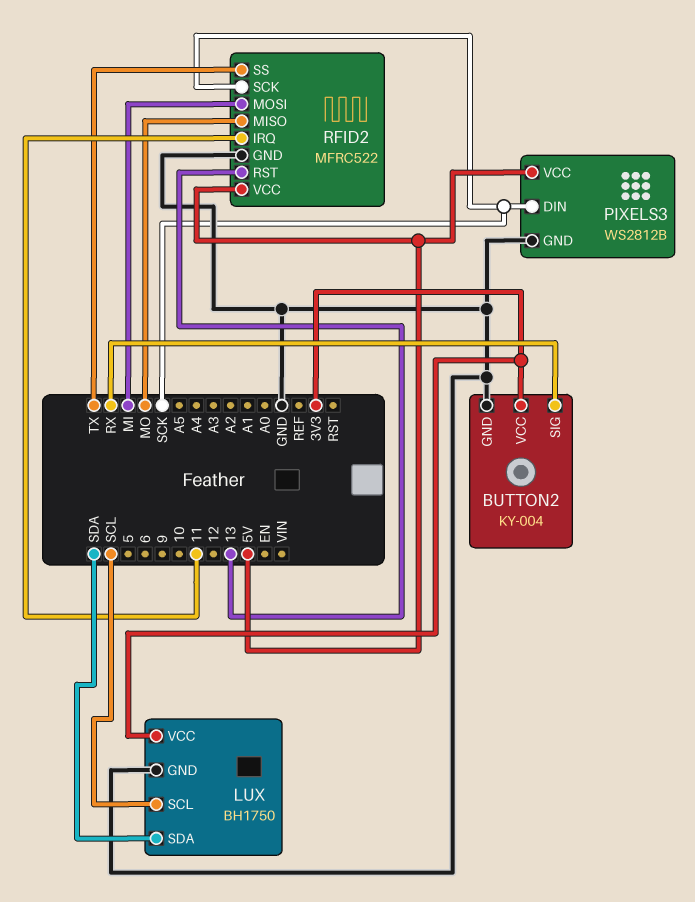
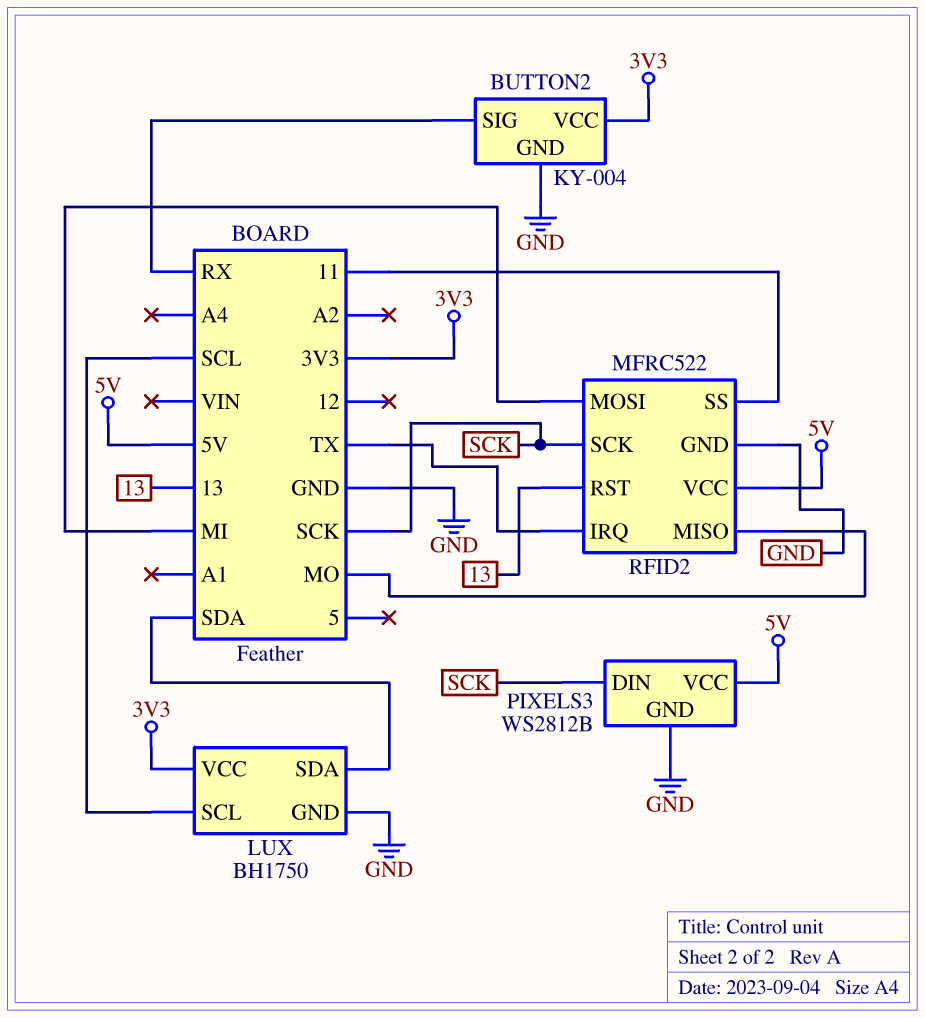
RFID2 pin IRQ: 11 -> TX
RFID2 pin SS: TX -> 11

